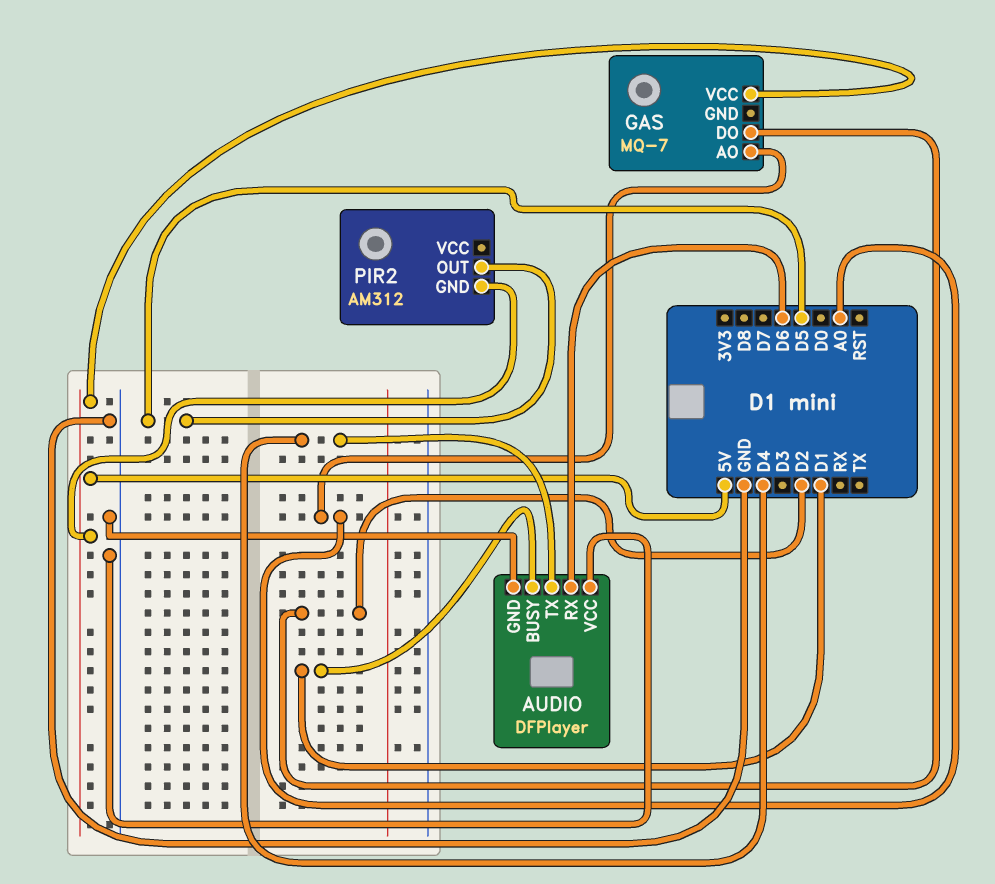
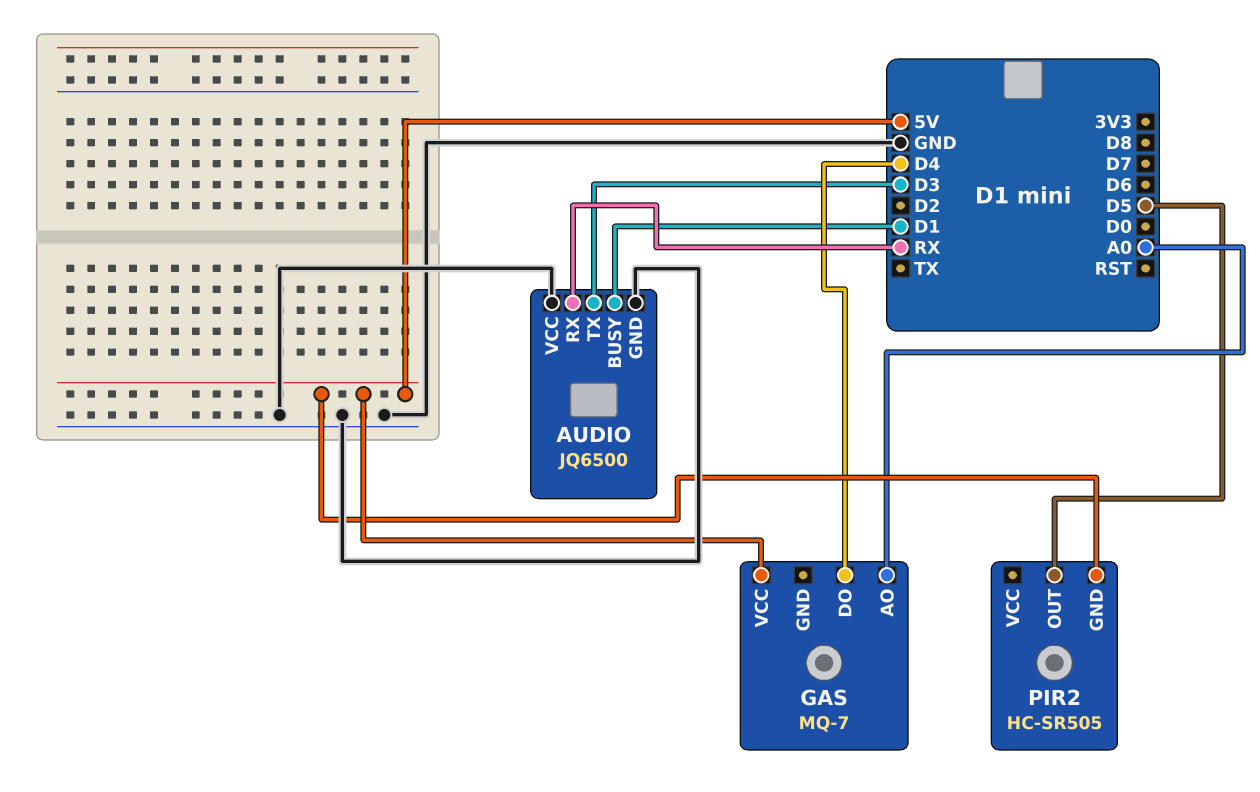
AUDIO: DFPlayer -> JQ6500
AUDIO pin RX: D6 -> RX
AUDIO pin TX: D4 -> D3
GAS pin DO: D2 -> D4
PIR2: AM312 -> HC-SR505

